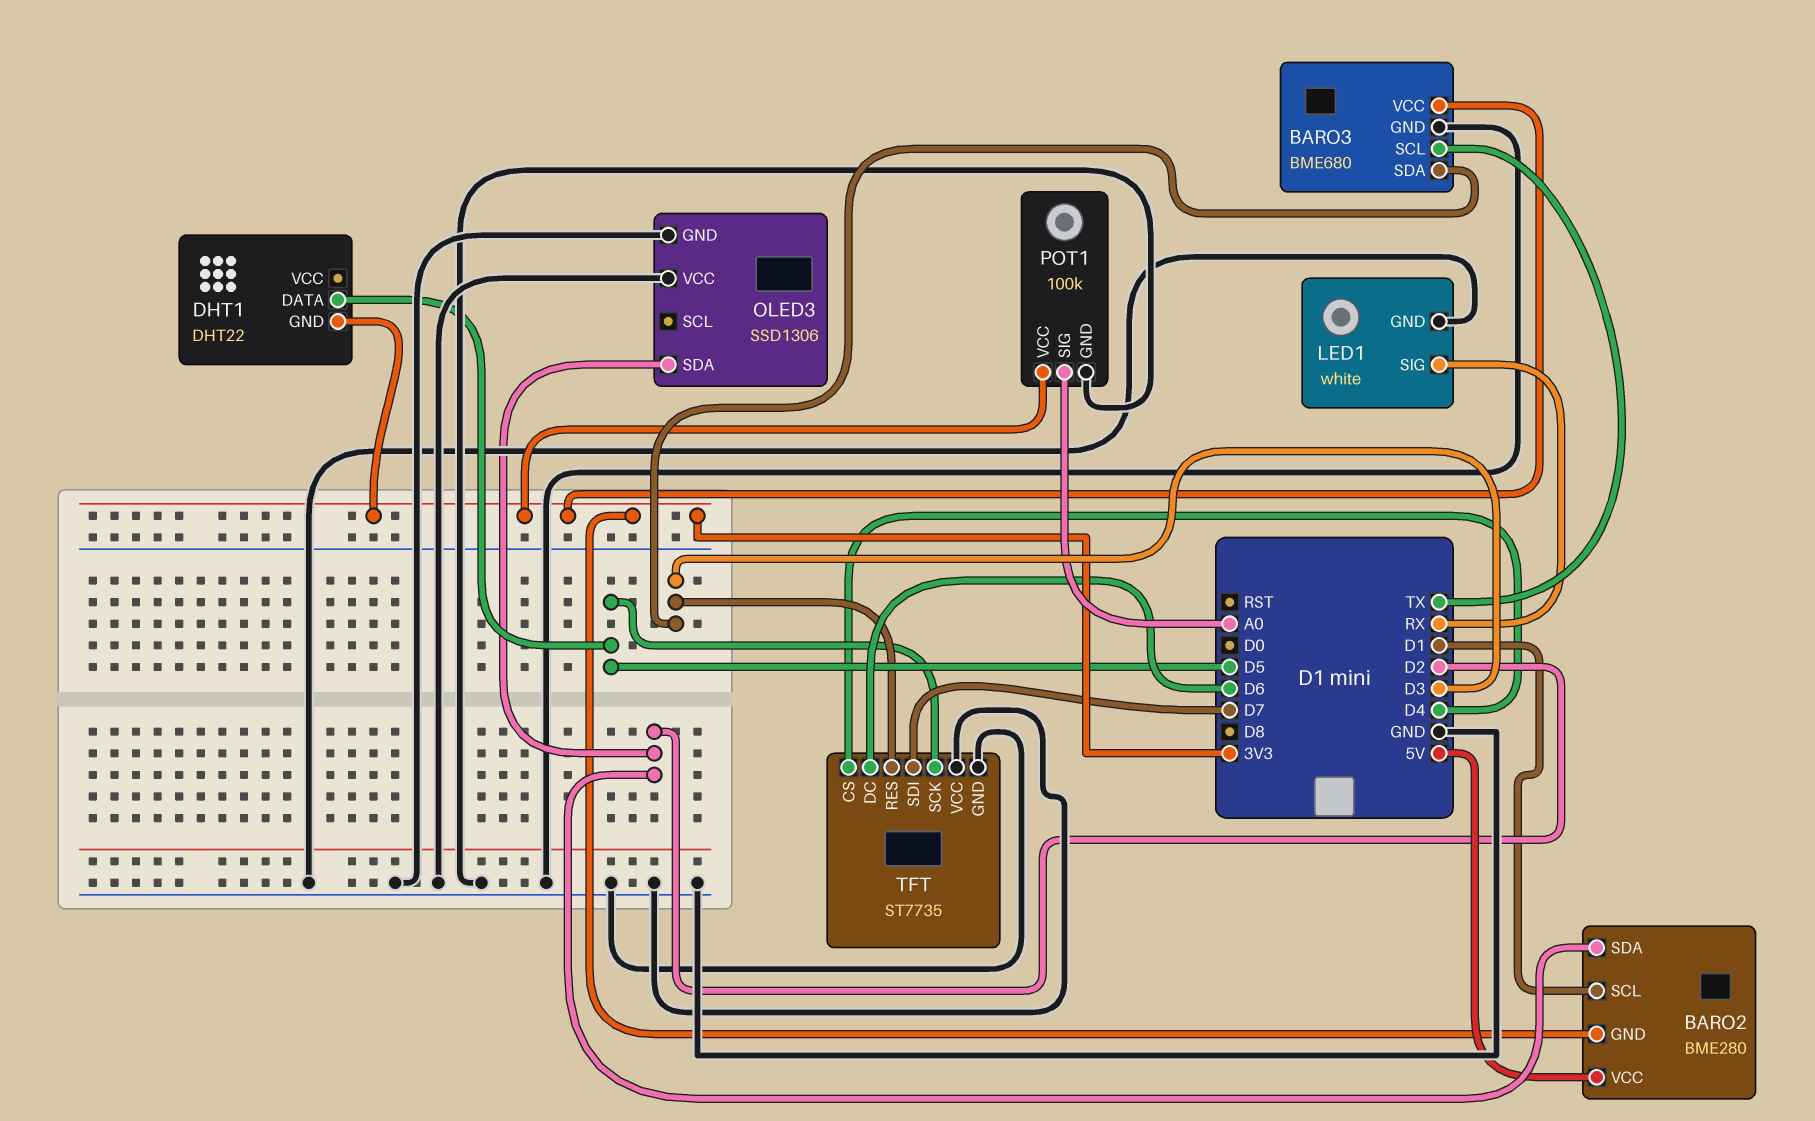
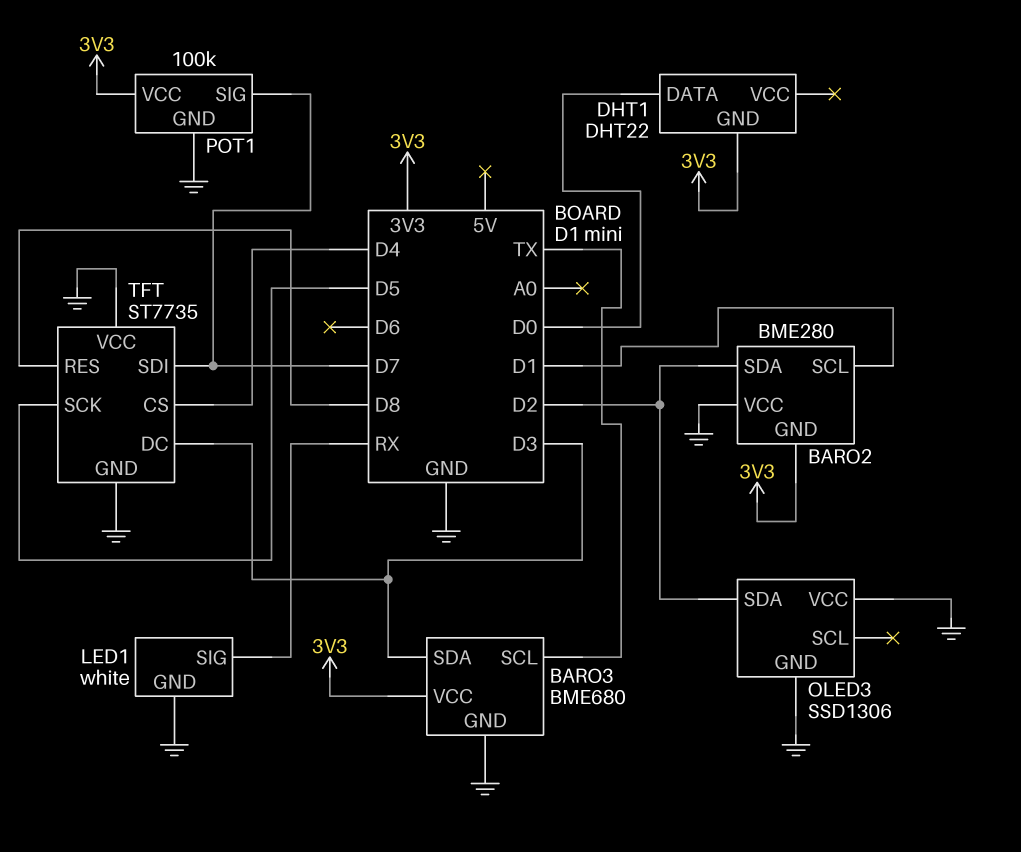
BARO2 pin VCC: 5V -> GND
DHT1 pin DATA: D5 -> D0
POT1 pin SIG: A0 -> D7
TFT pin DC: D6 -> D3
TFT pin RES: D3 -> D8

